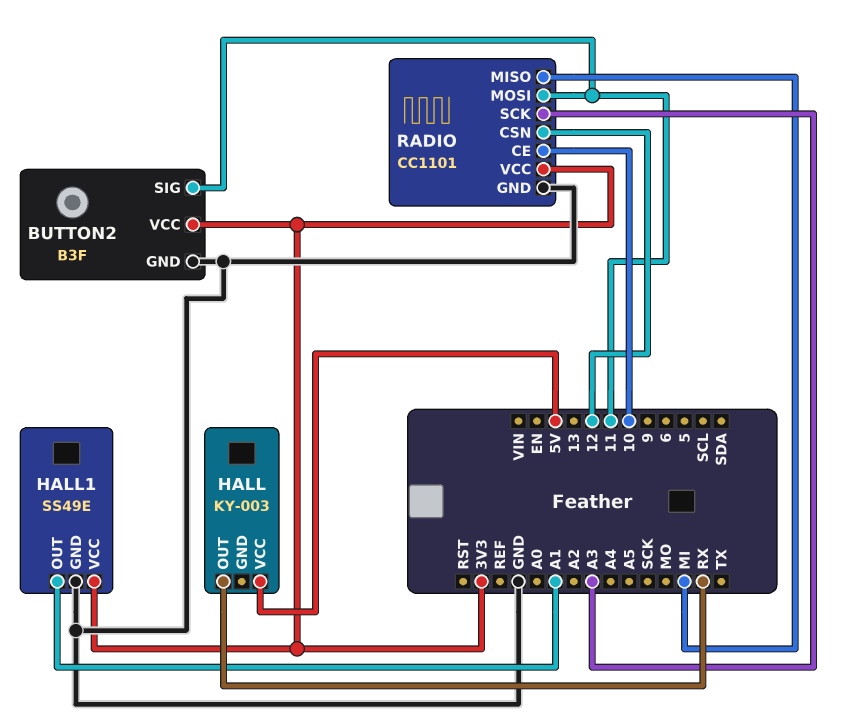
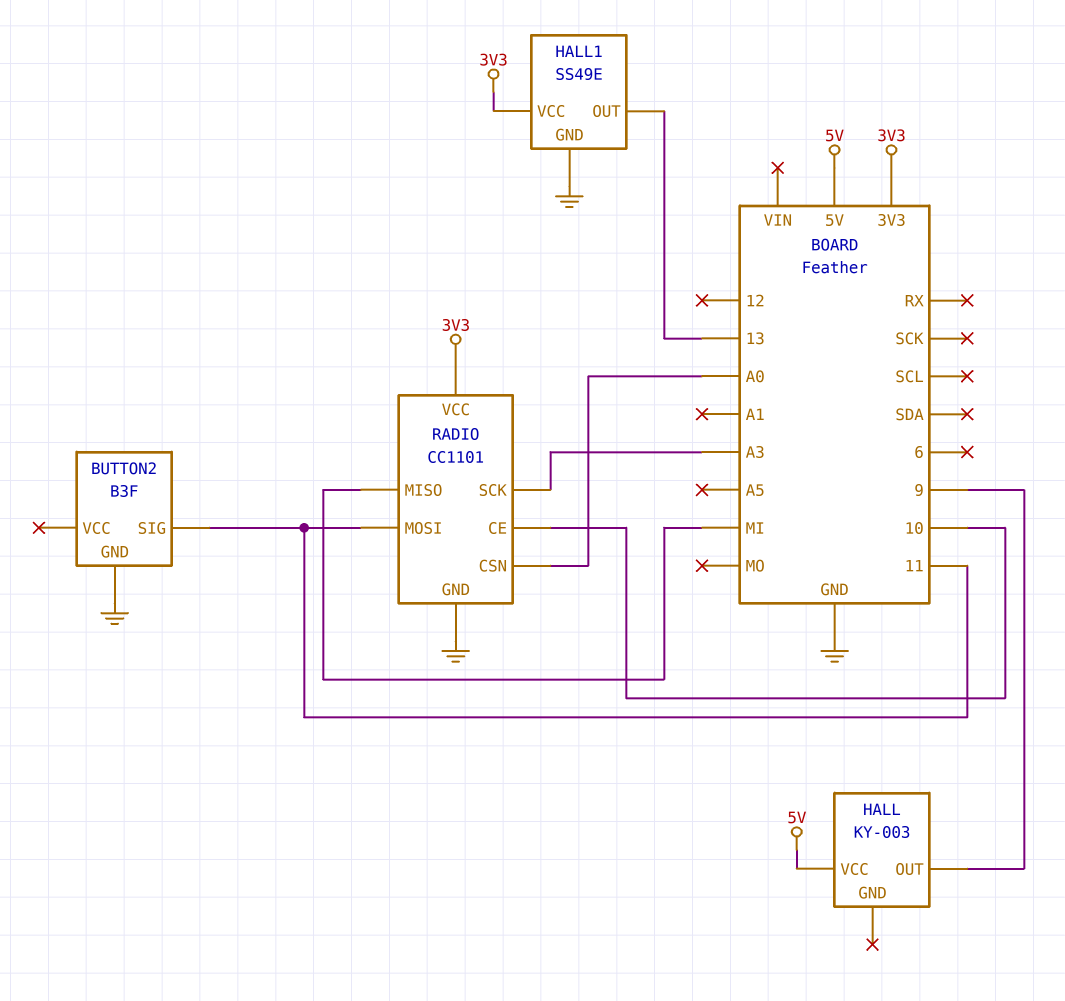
BUTTON2 pin VCC: 3V3 -> none
HALL pin OUT: RX -> 9
HALL1 pin OUT: A1 -> 13
RADIO pin CSN: 12 -> A0

